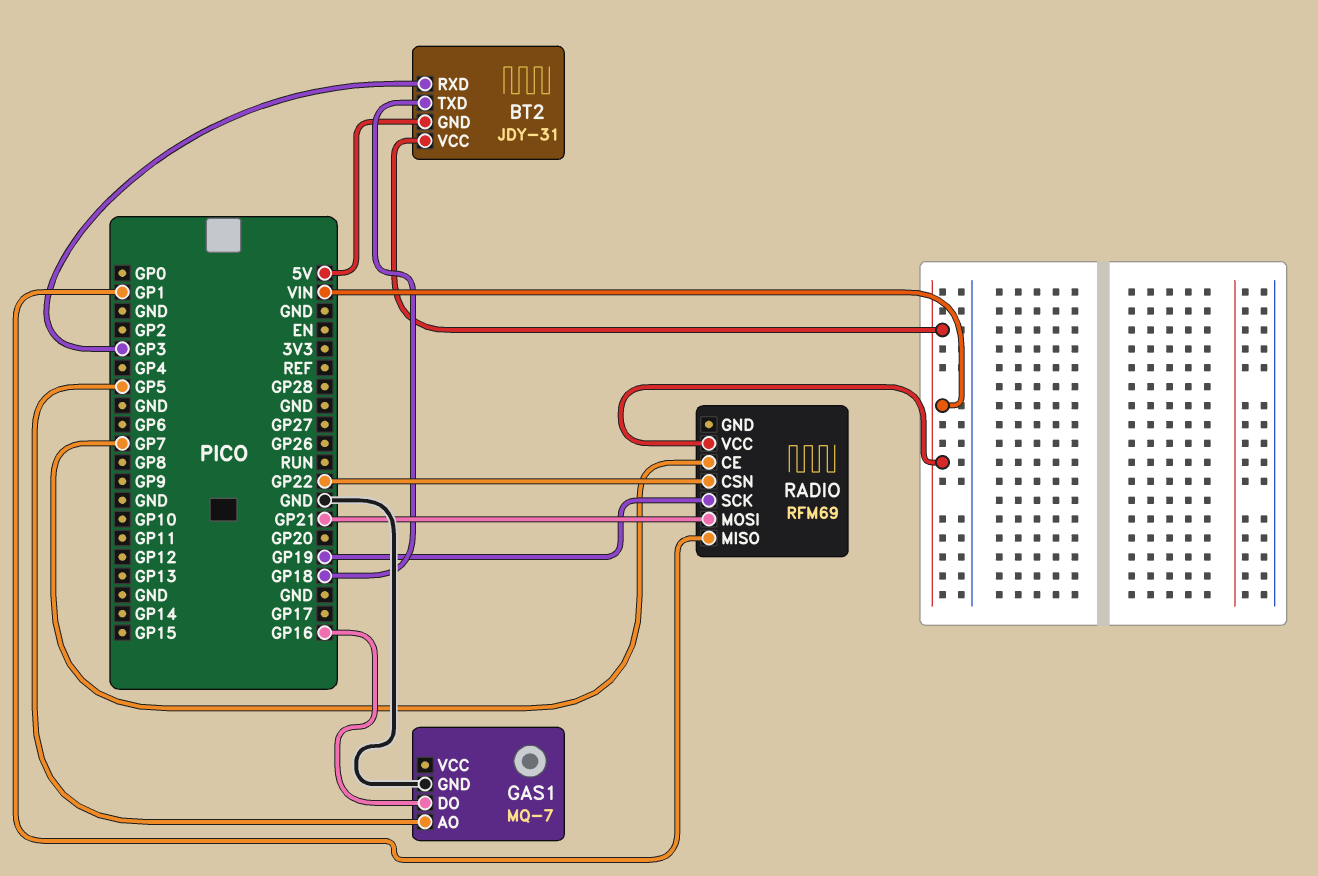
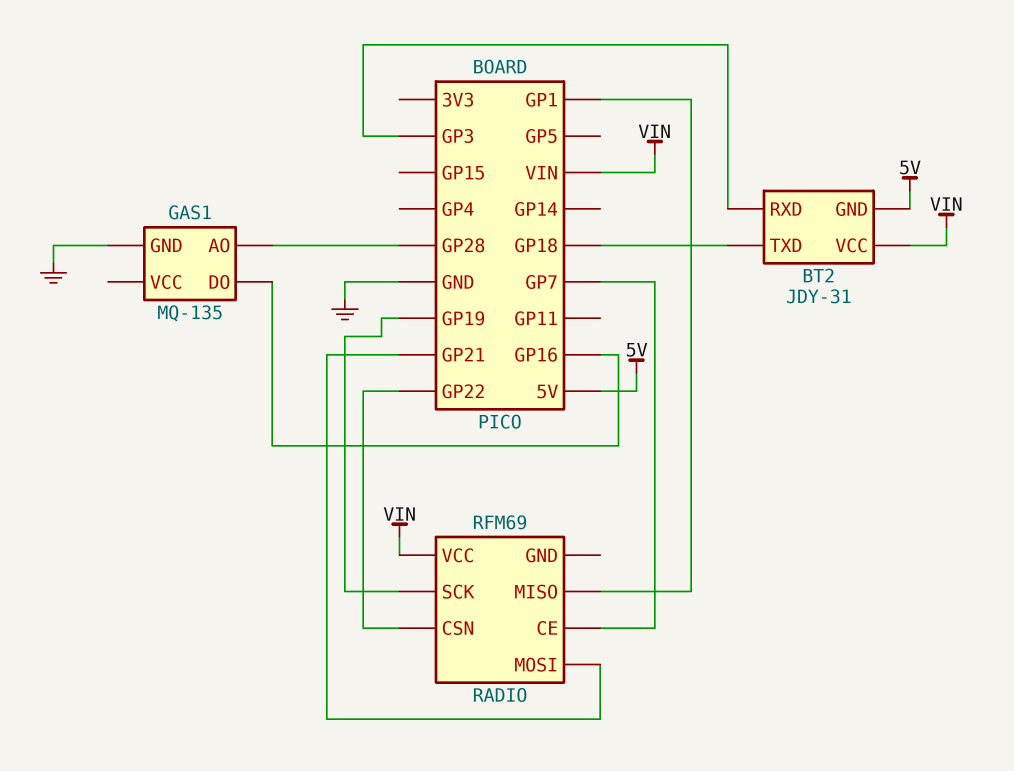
GAS1: MQ-7 -> MQ-135
GAS1 pin AO: GP5 -> GP28

